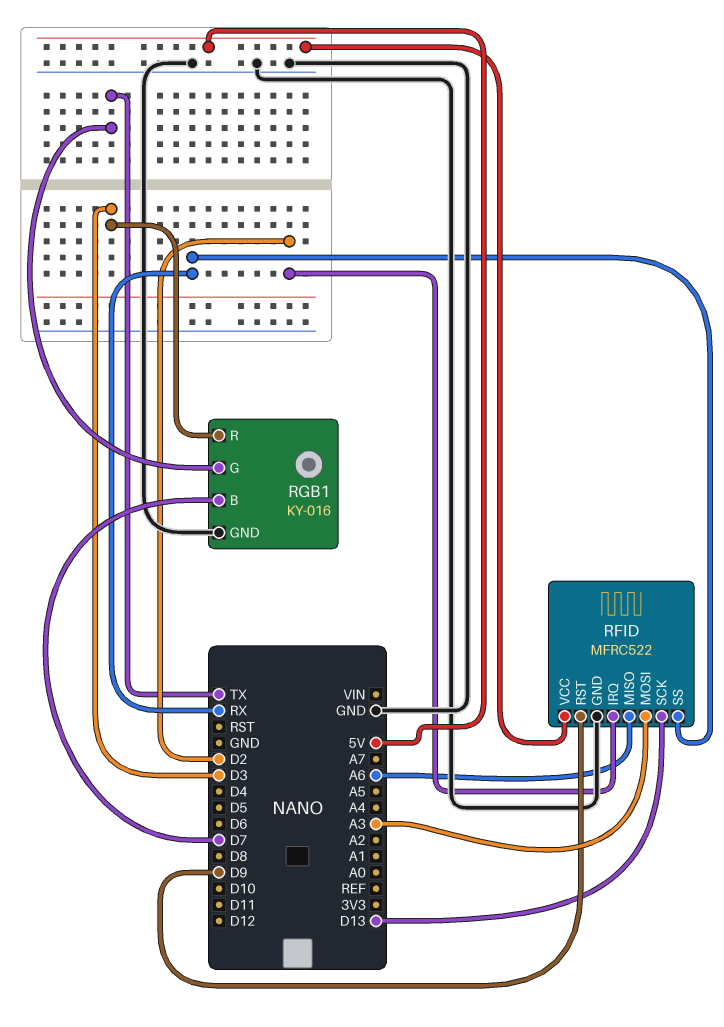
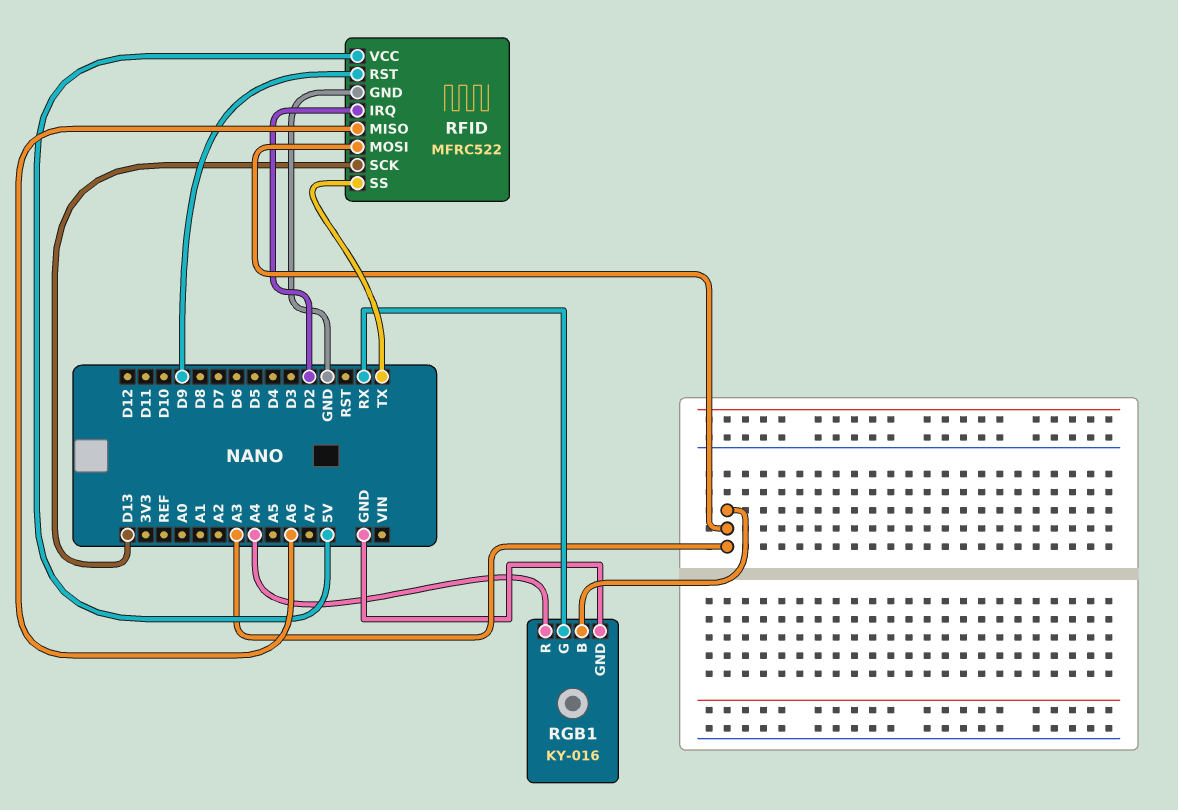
RFID pin SS: RX -> TX
RGB1 pin B: D7 -> A3
RGB1 pin G: TX -> RX
RGB1 pin R: D3 -> A4

